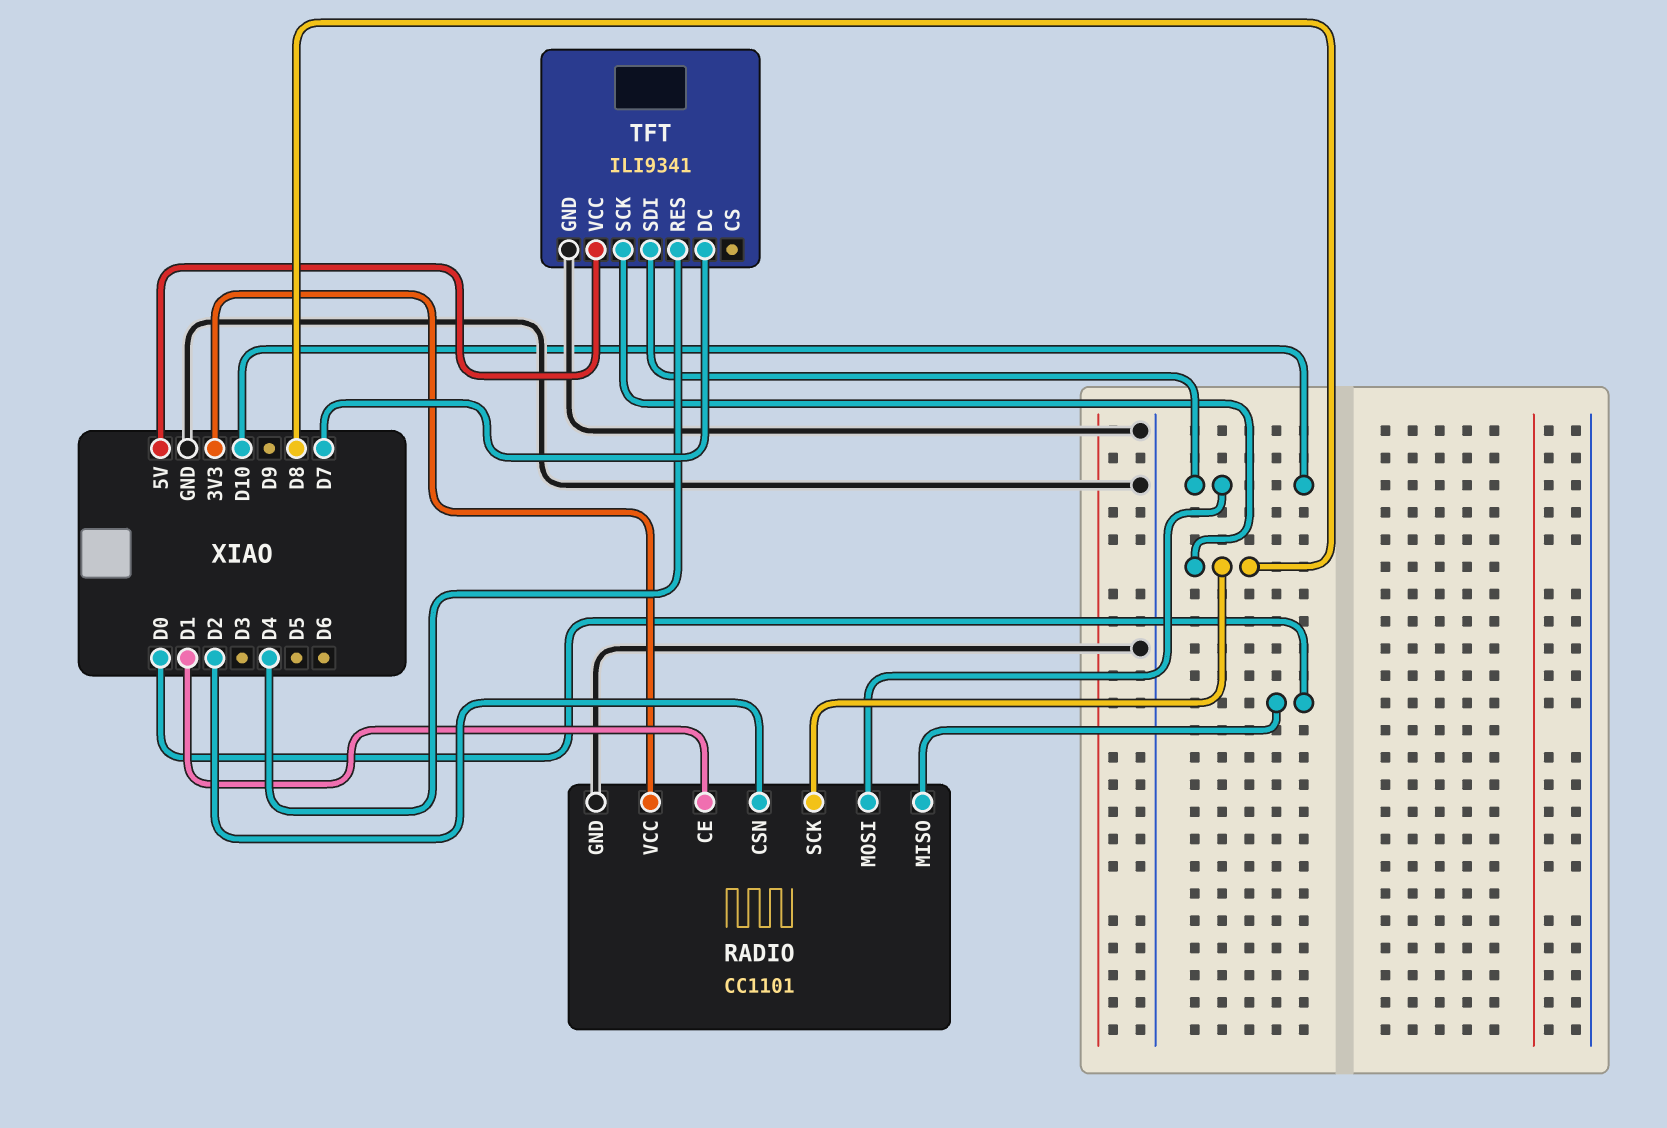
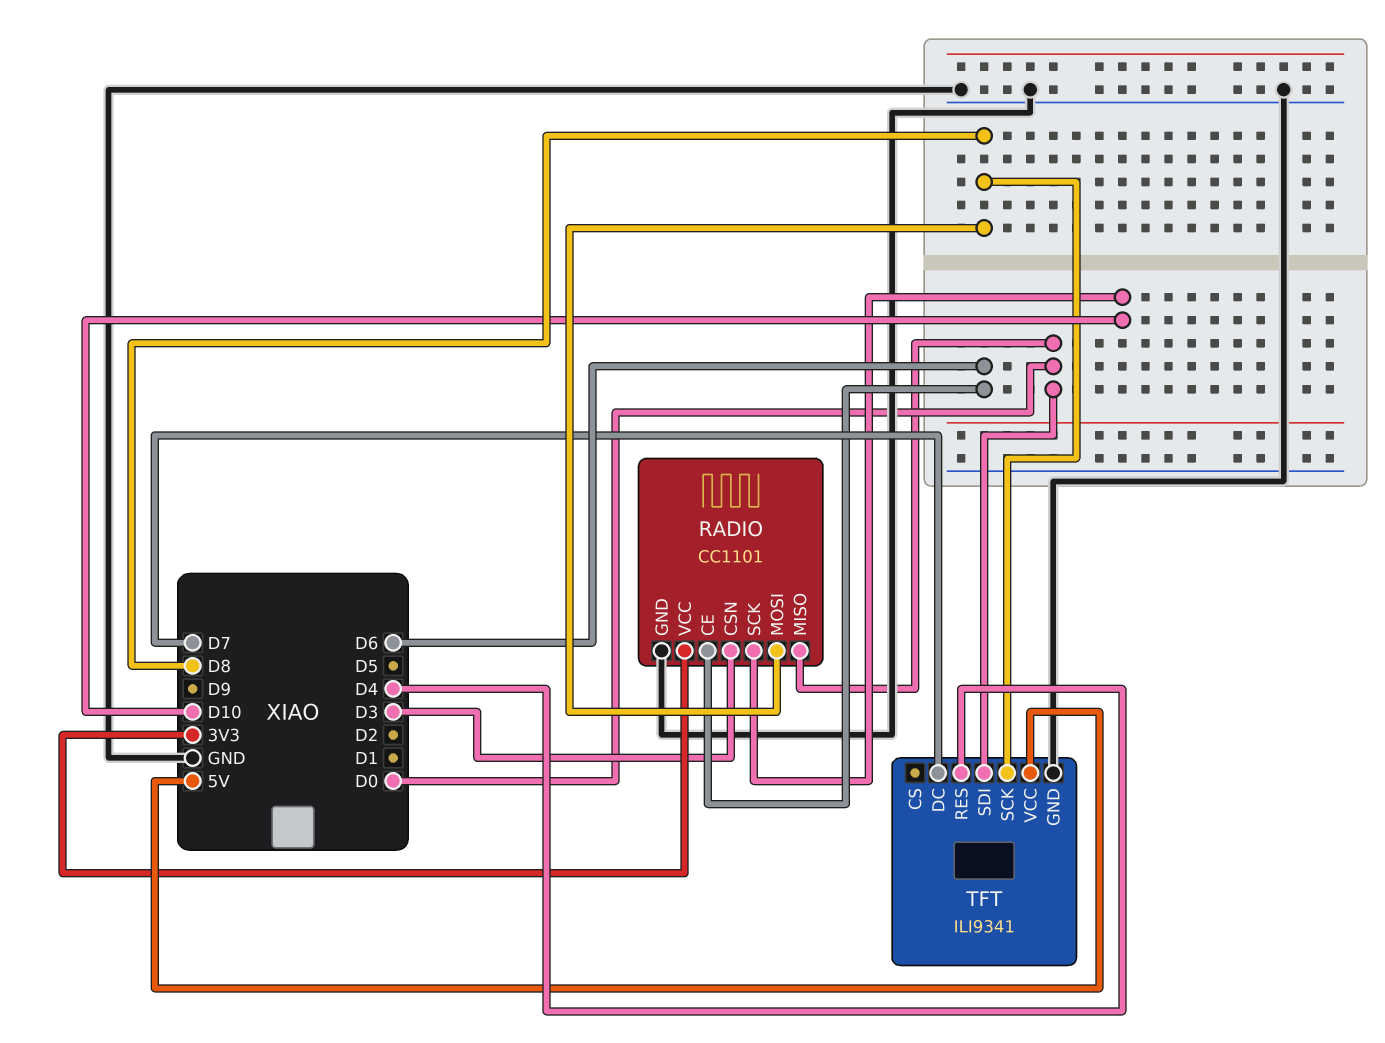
RADIO pin CE: D1 -> D6
RADIO pin CSN: D2 -> D3
RADIO pin MOSI: D10 -> D8
RADIO pin SCK: D8 -> D10
TFT pin SDI: D10 -> D0

